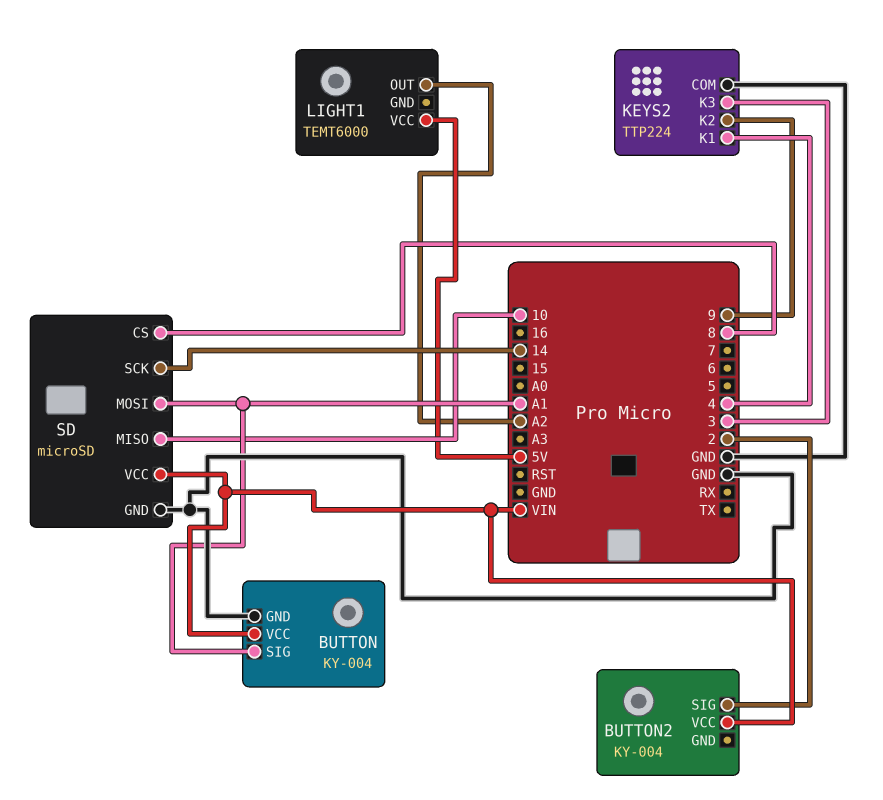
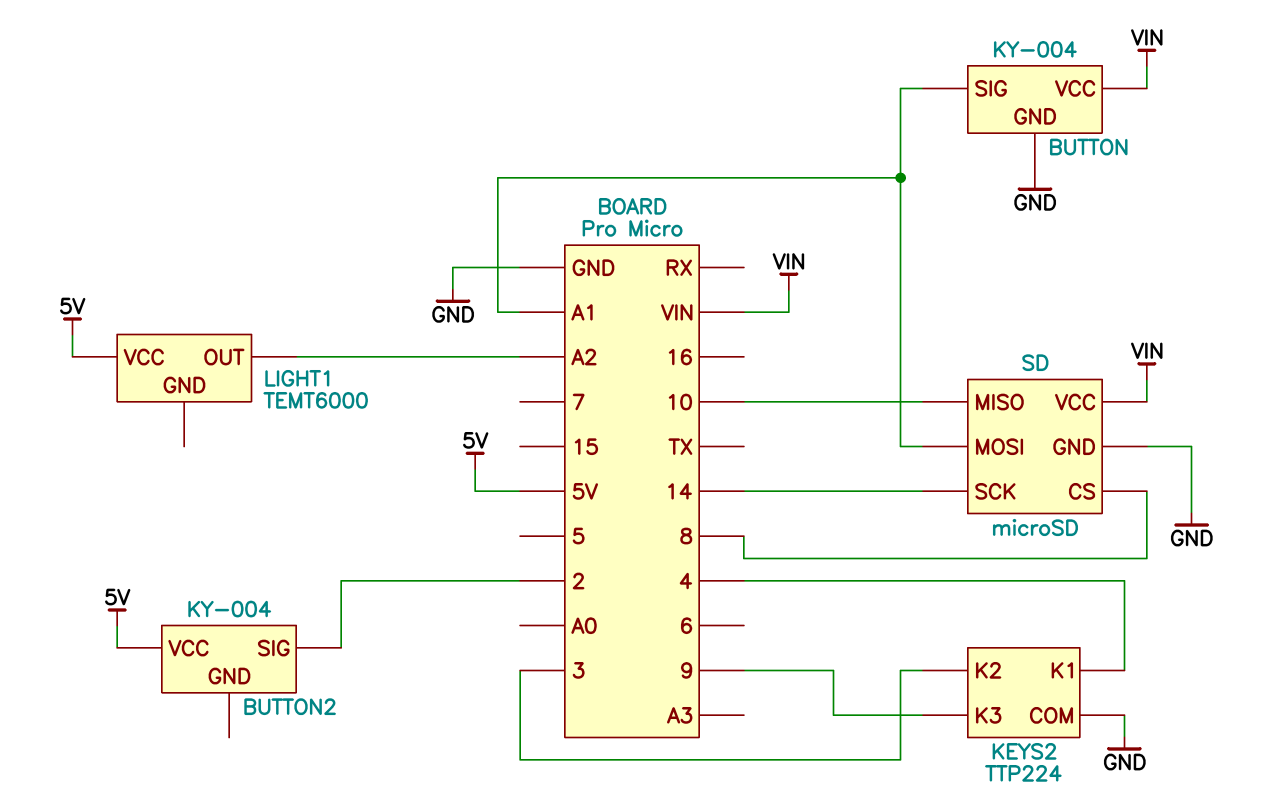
BUTTON2 pin VCC: VIN -> 5V
KEYS2 pin K2: 9 -> 3
KEYS2 pin K3: 3 -> 9

